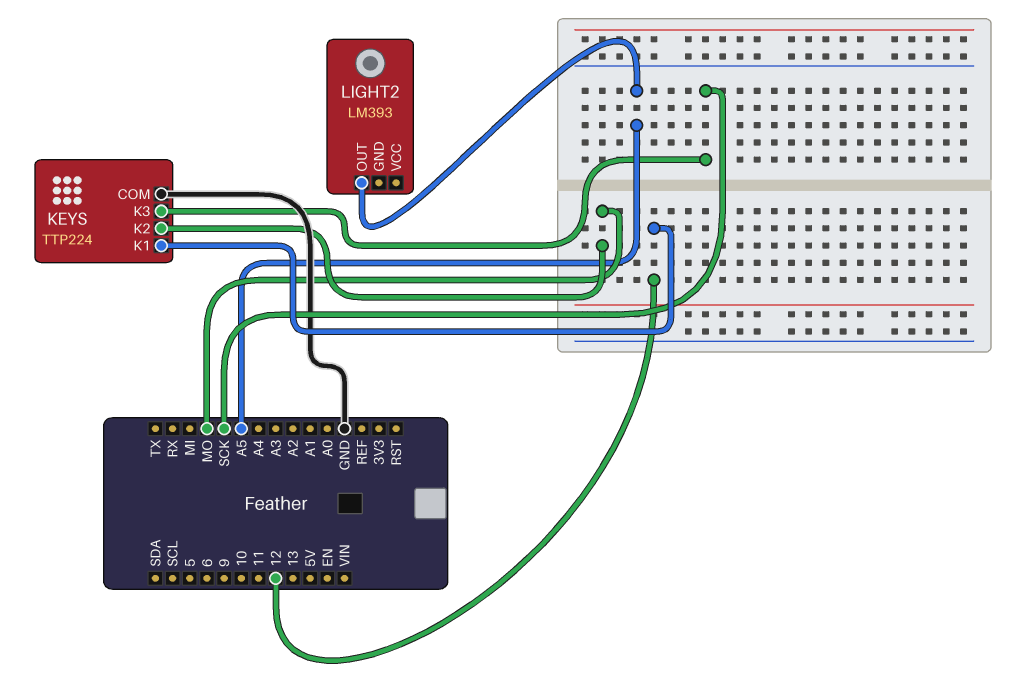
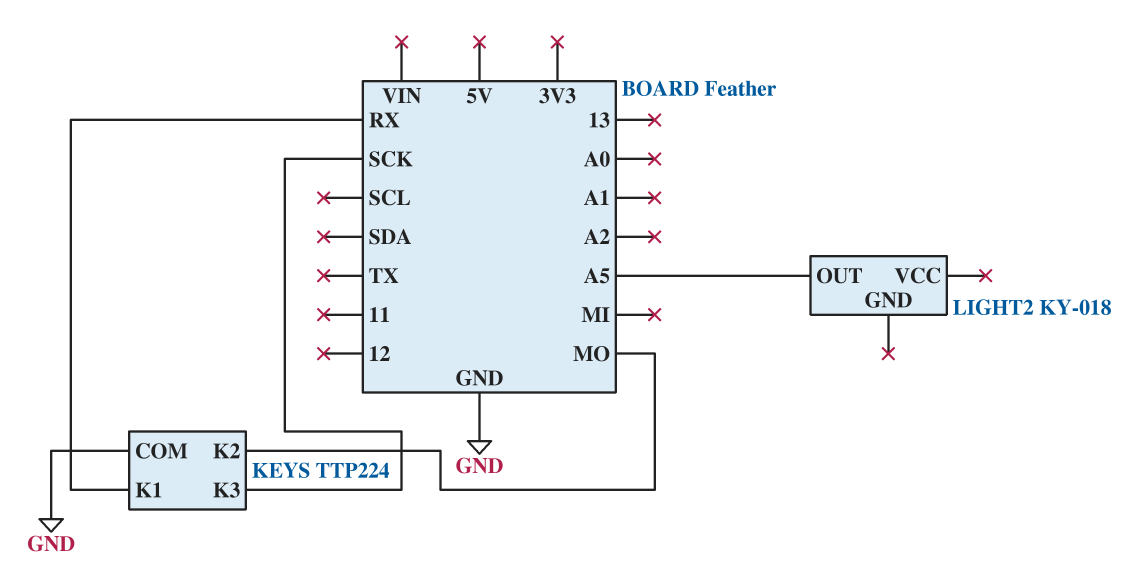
KEYS pin K1: 12 -> RX
LIGHT2: LM393 -> KY-018

